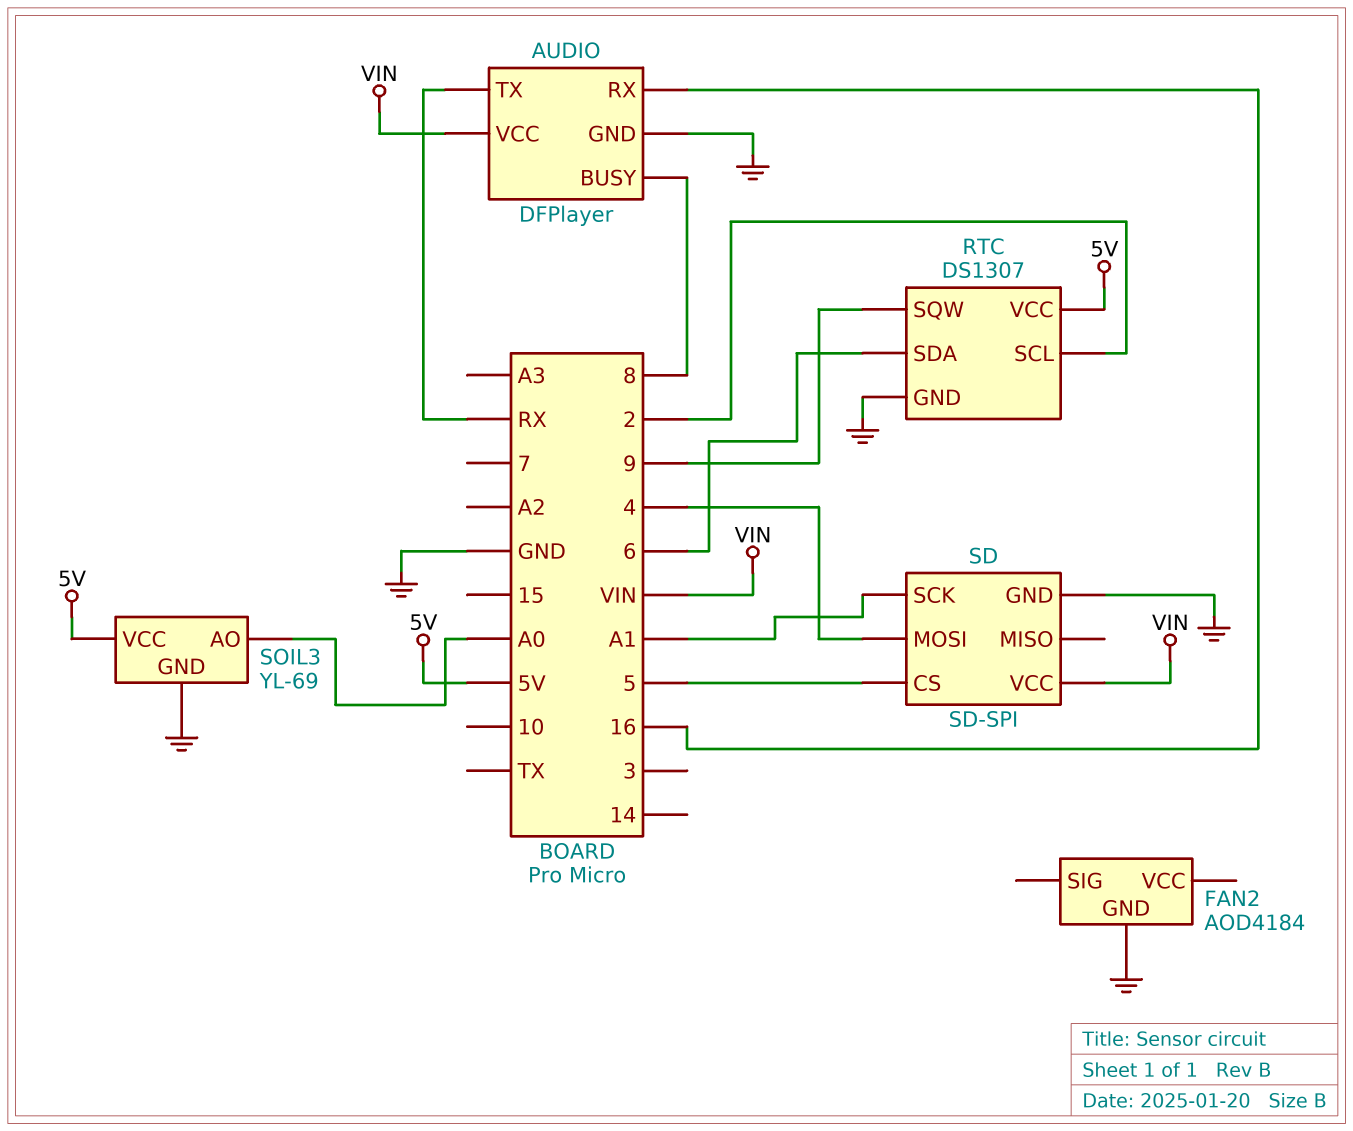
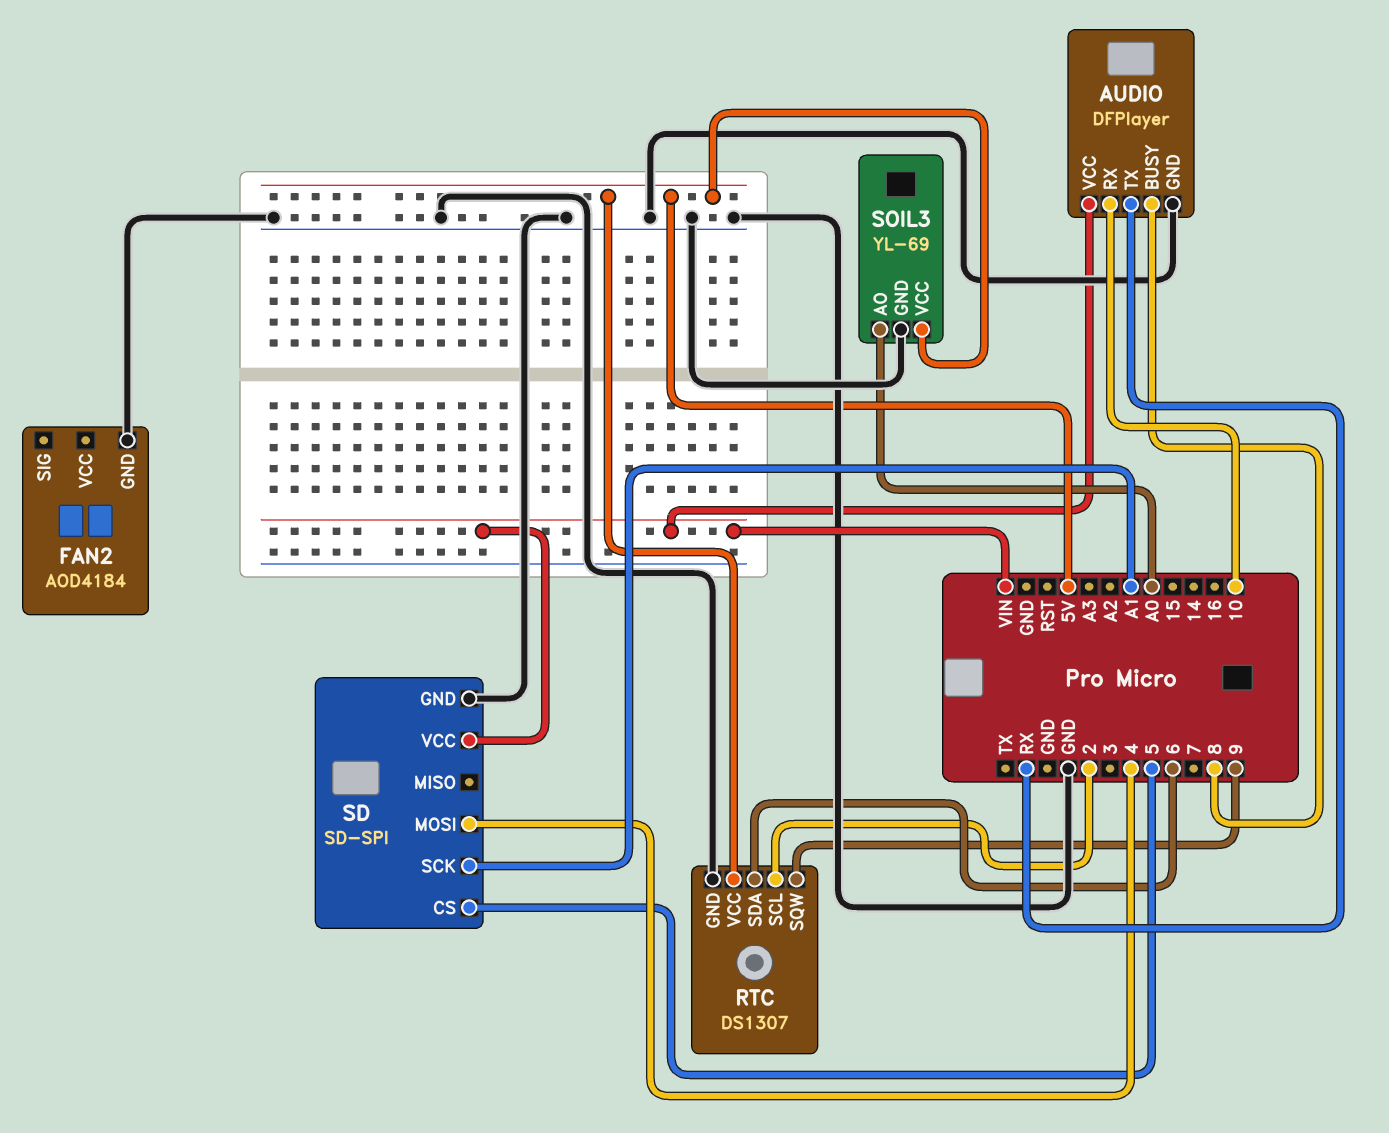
AUDIO pin RX: 16 -> 10

